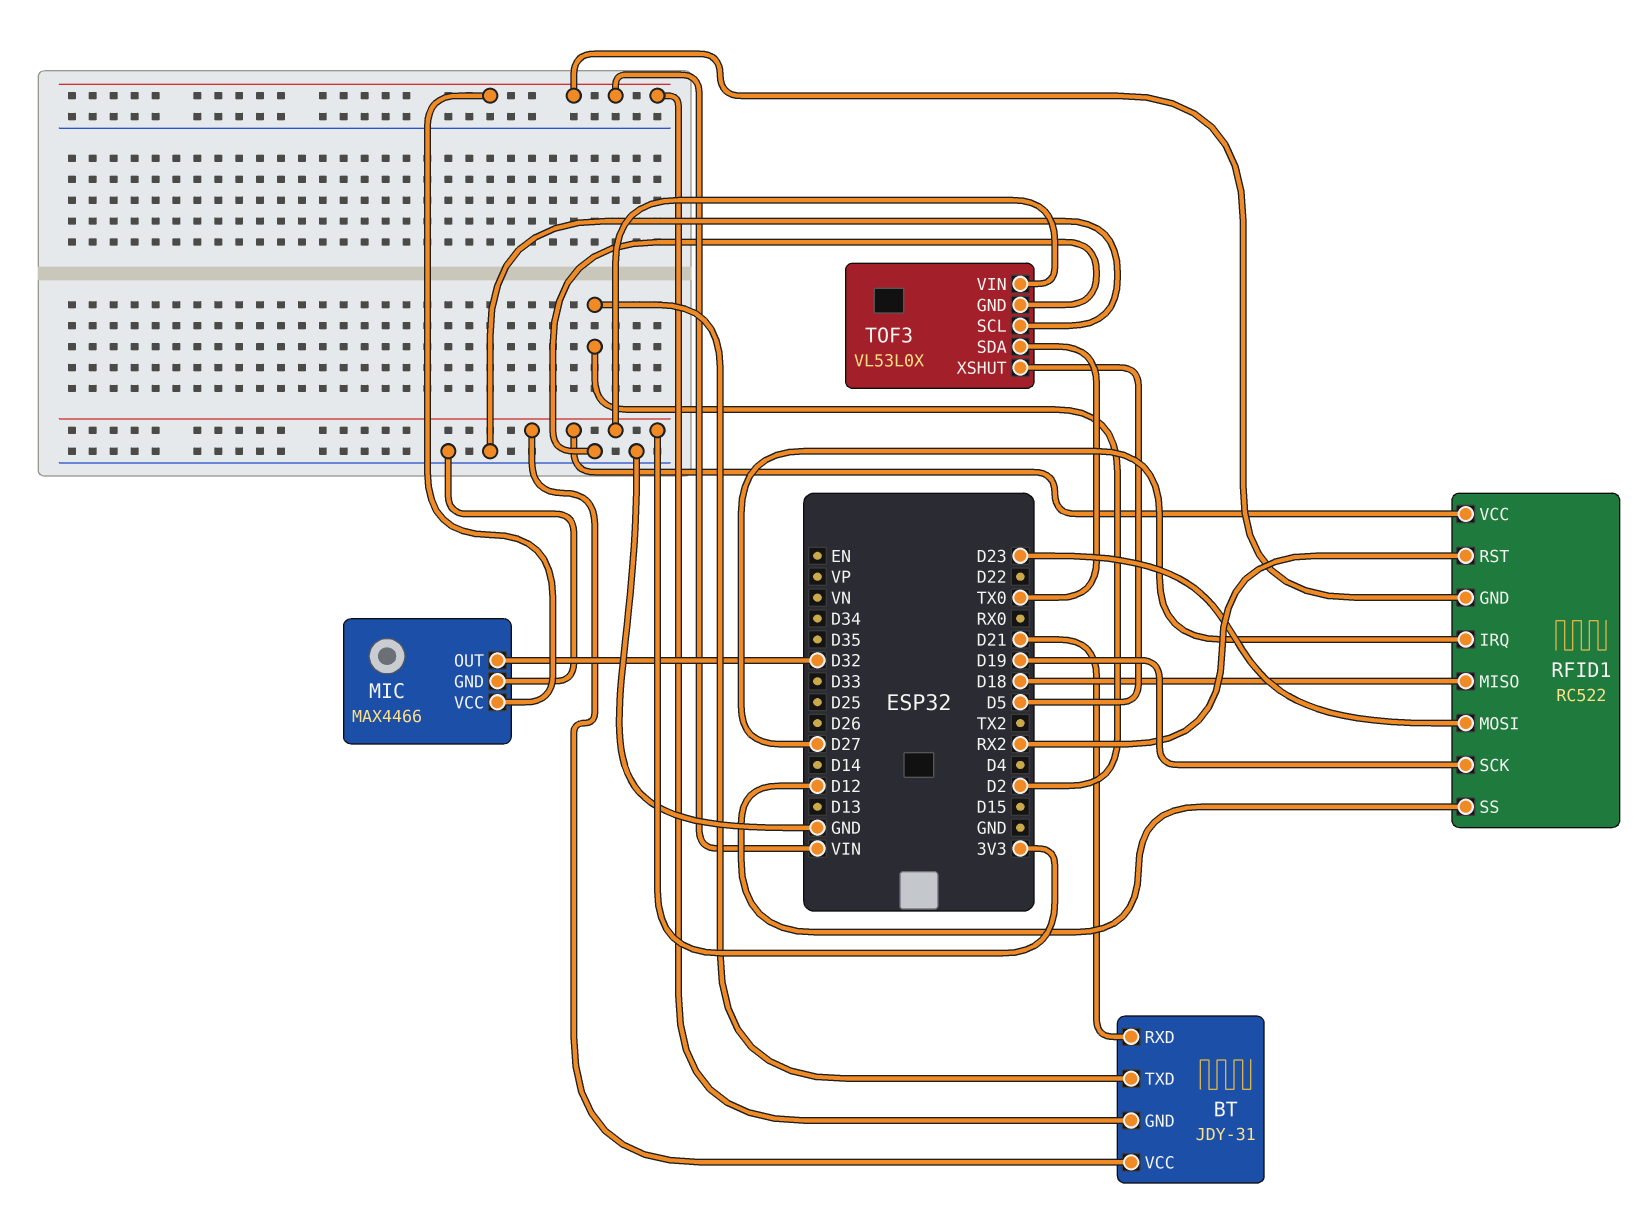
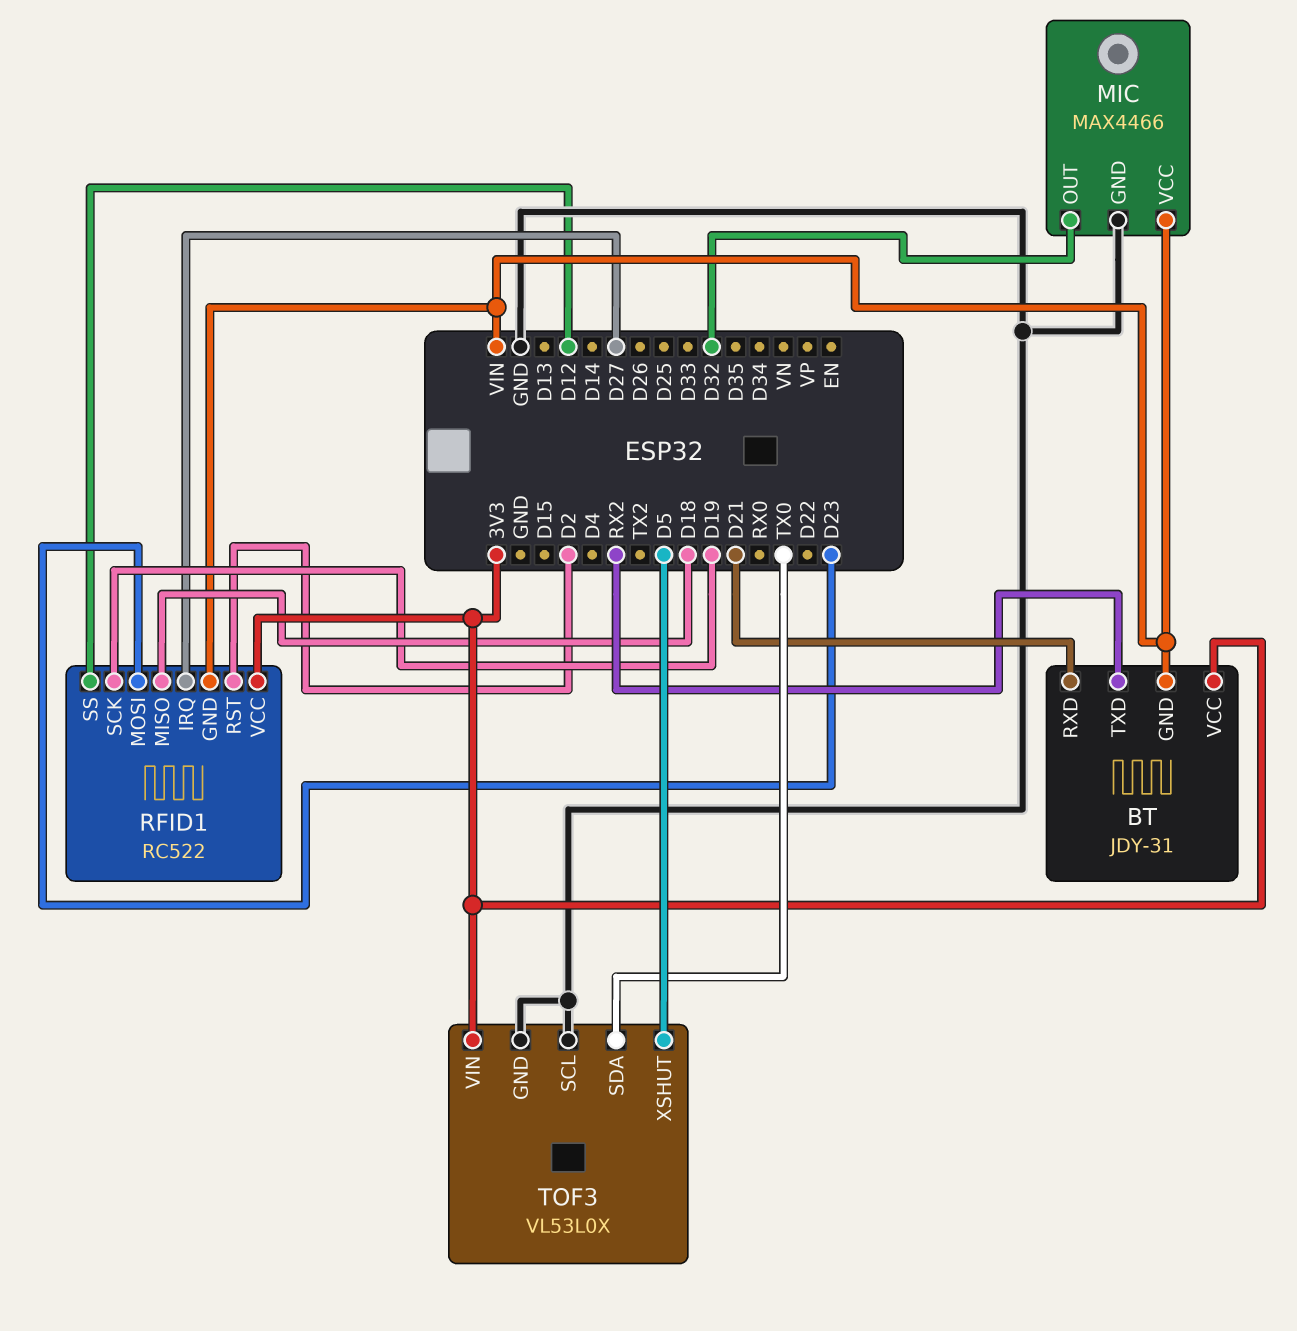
BT pin TXD: D2 -> RX2
RFID1 pin RST: RX2 -> D2

